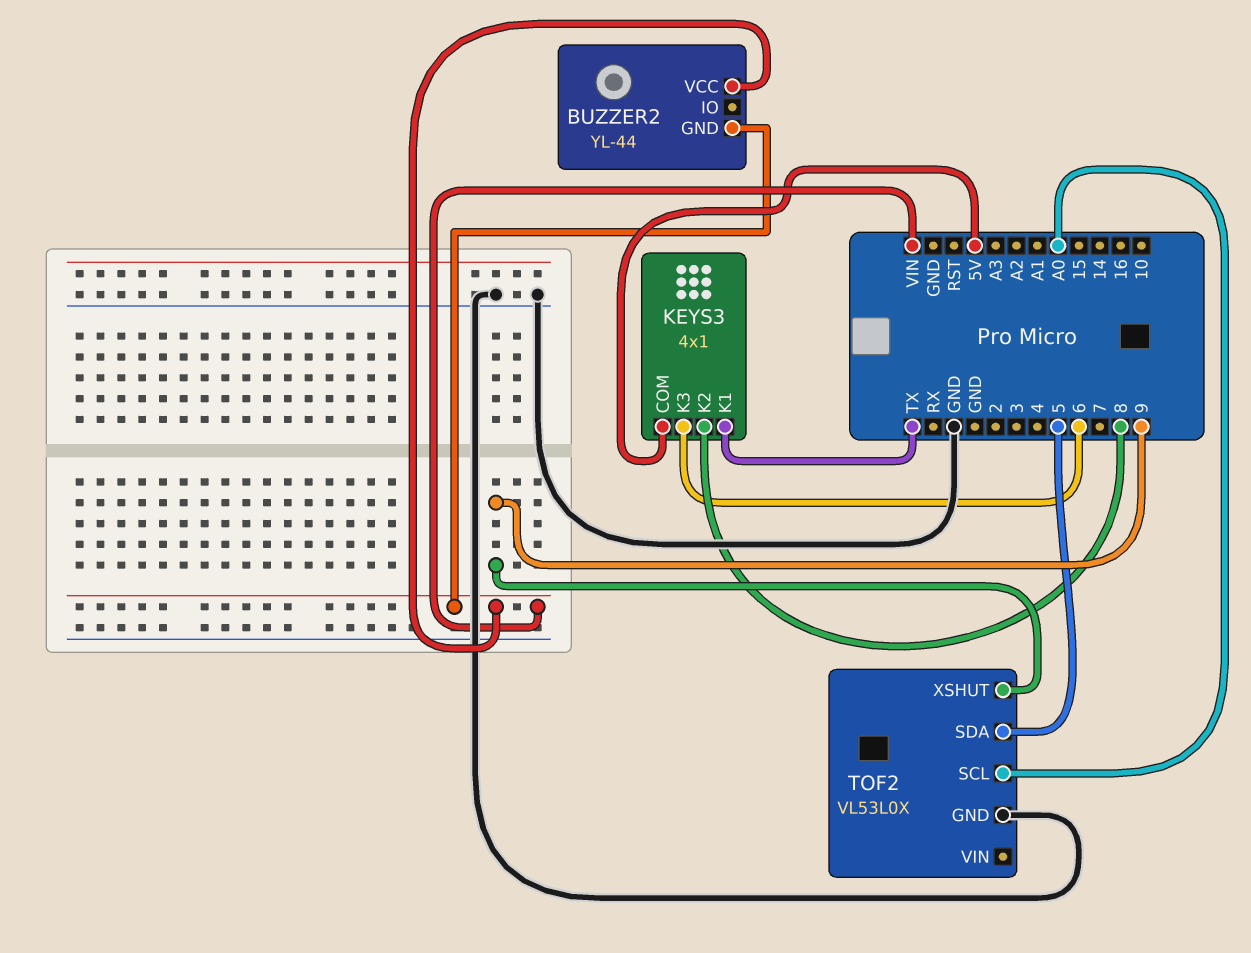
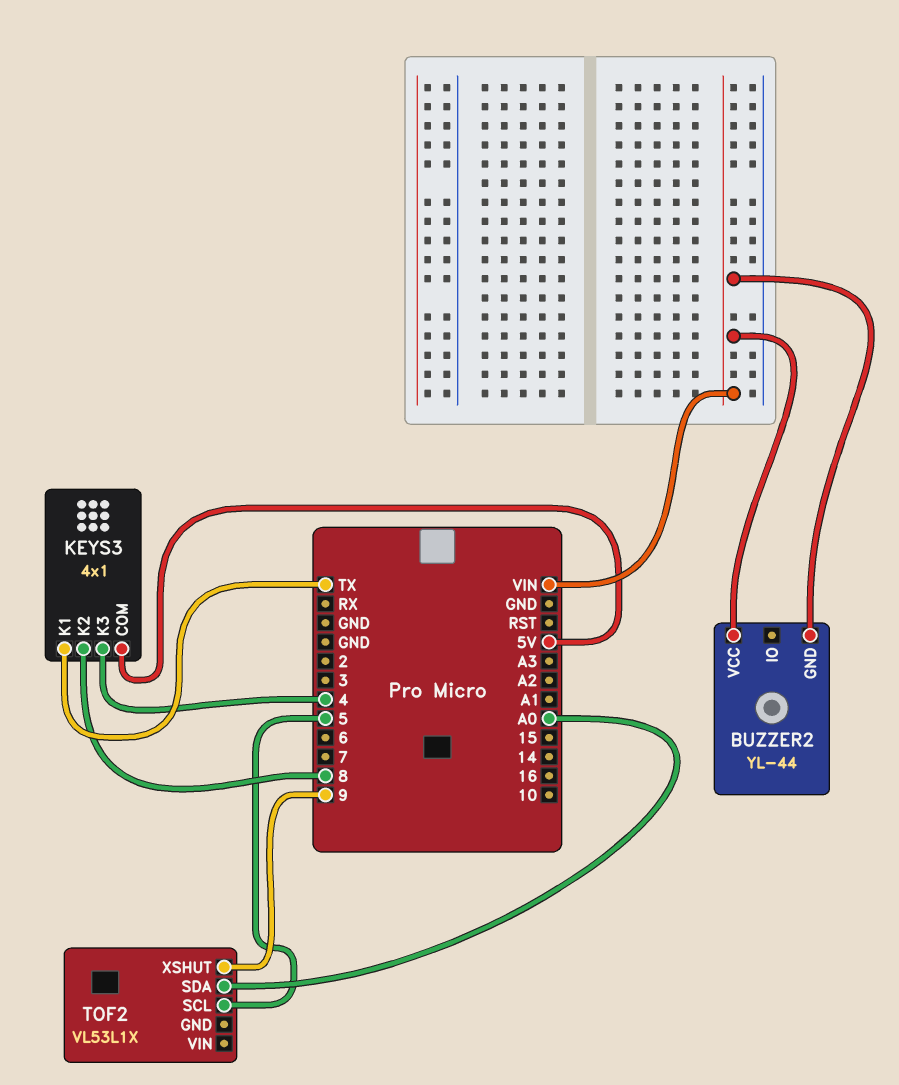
KEYS3 pin K3: 6 -> 4
TOF2: VL53L0X -> VL53L1X
TOF2 pin GND: GND -> none
TOF2 pin SCL: A0 -> 5
TOF2 pin SDA: 5 -> A0

